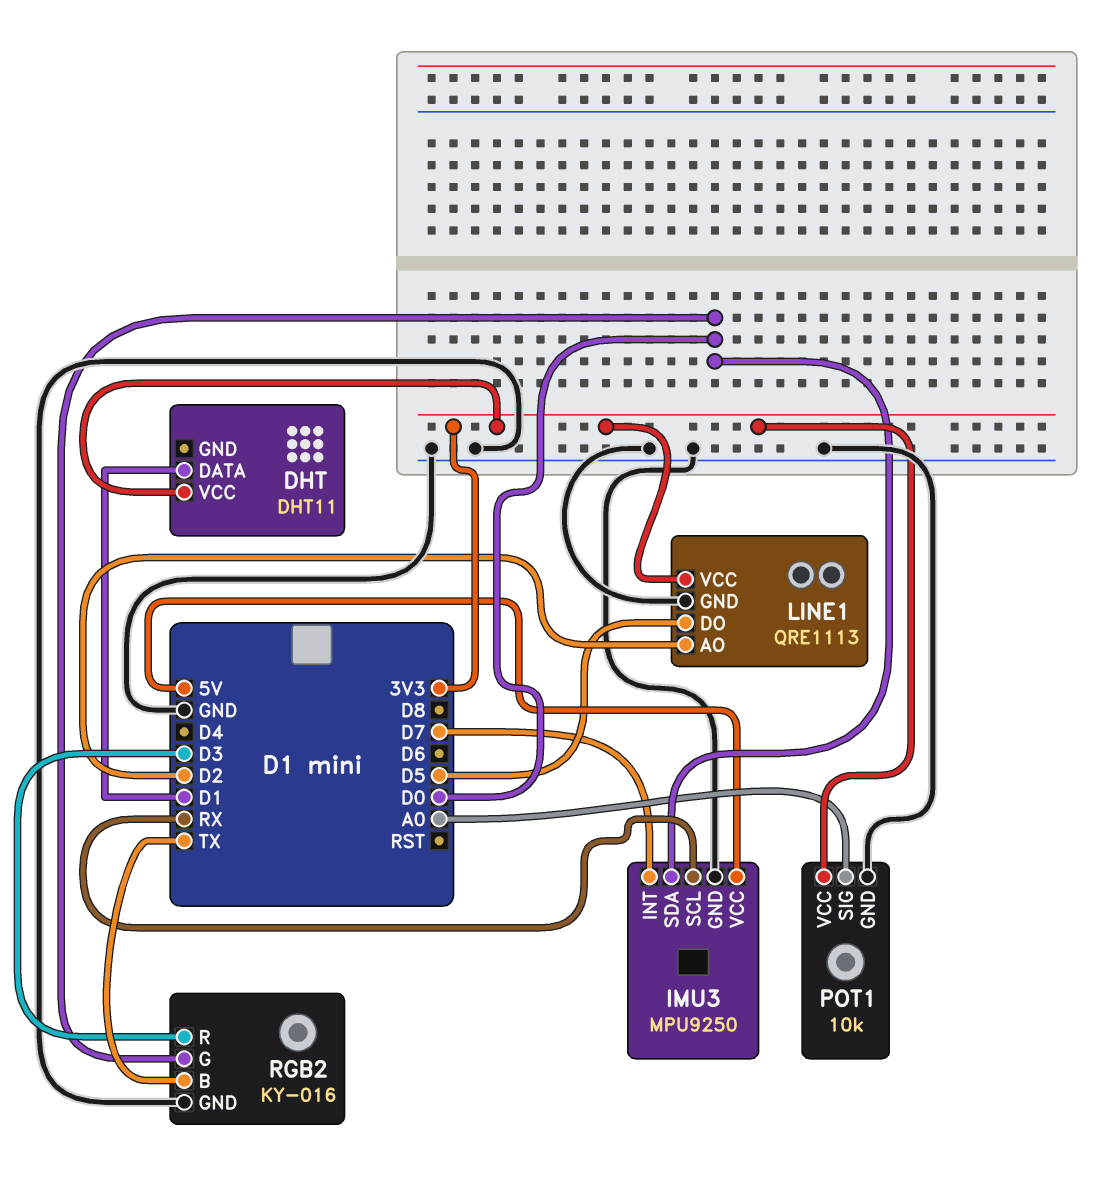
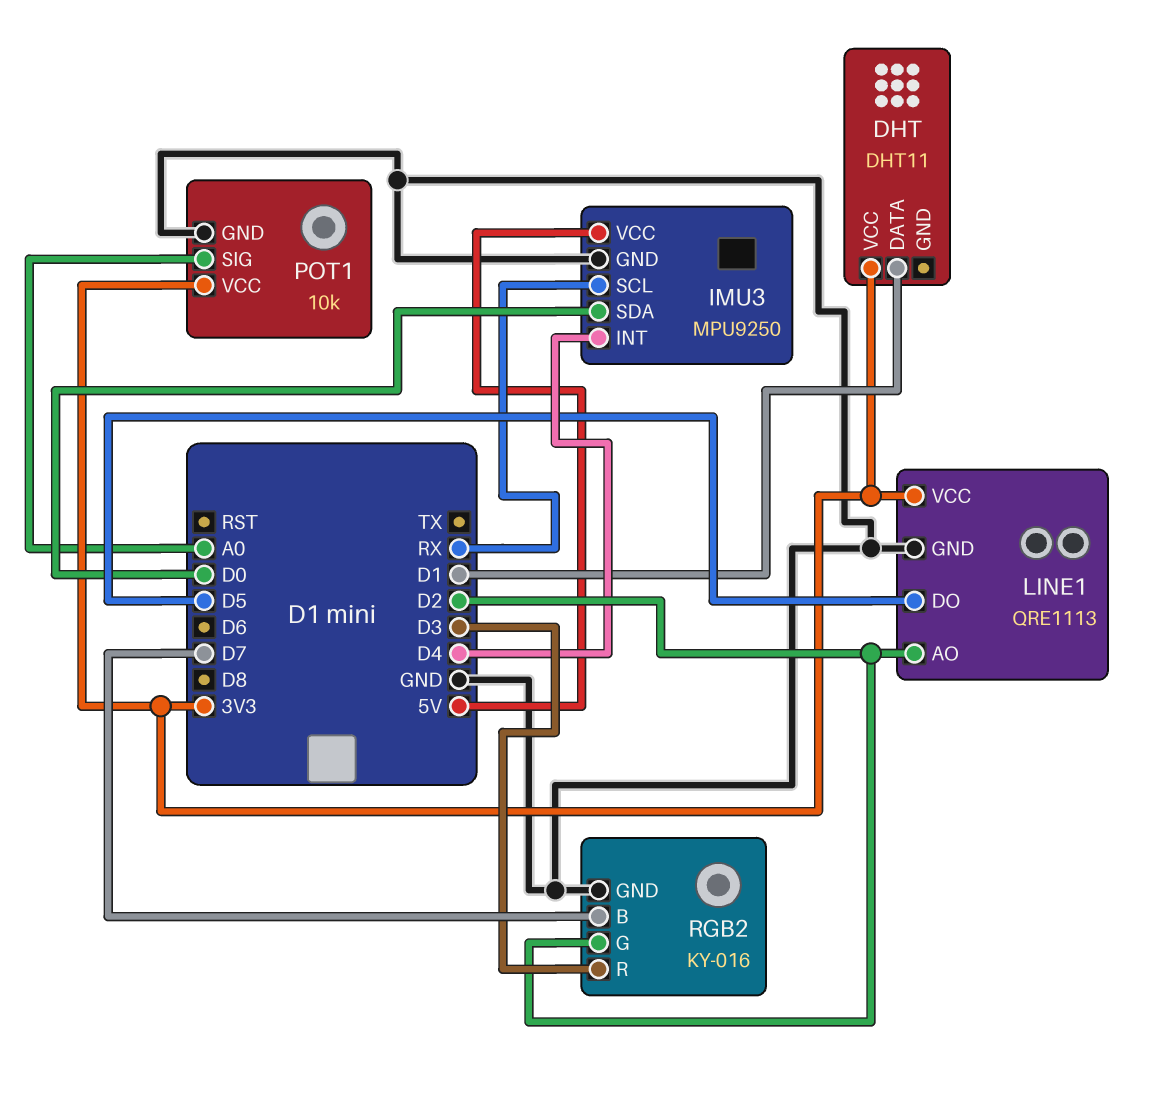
IMU3 pin INT: D7 -> D4
RGB2 pin B: TX -> D7
RGB2 pin G: D0 -> D2

